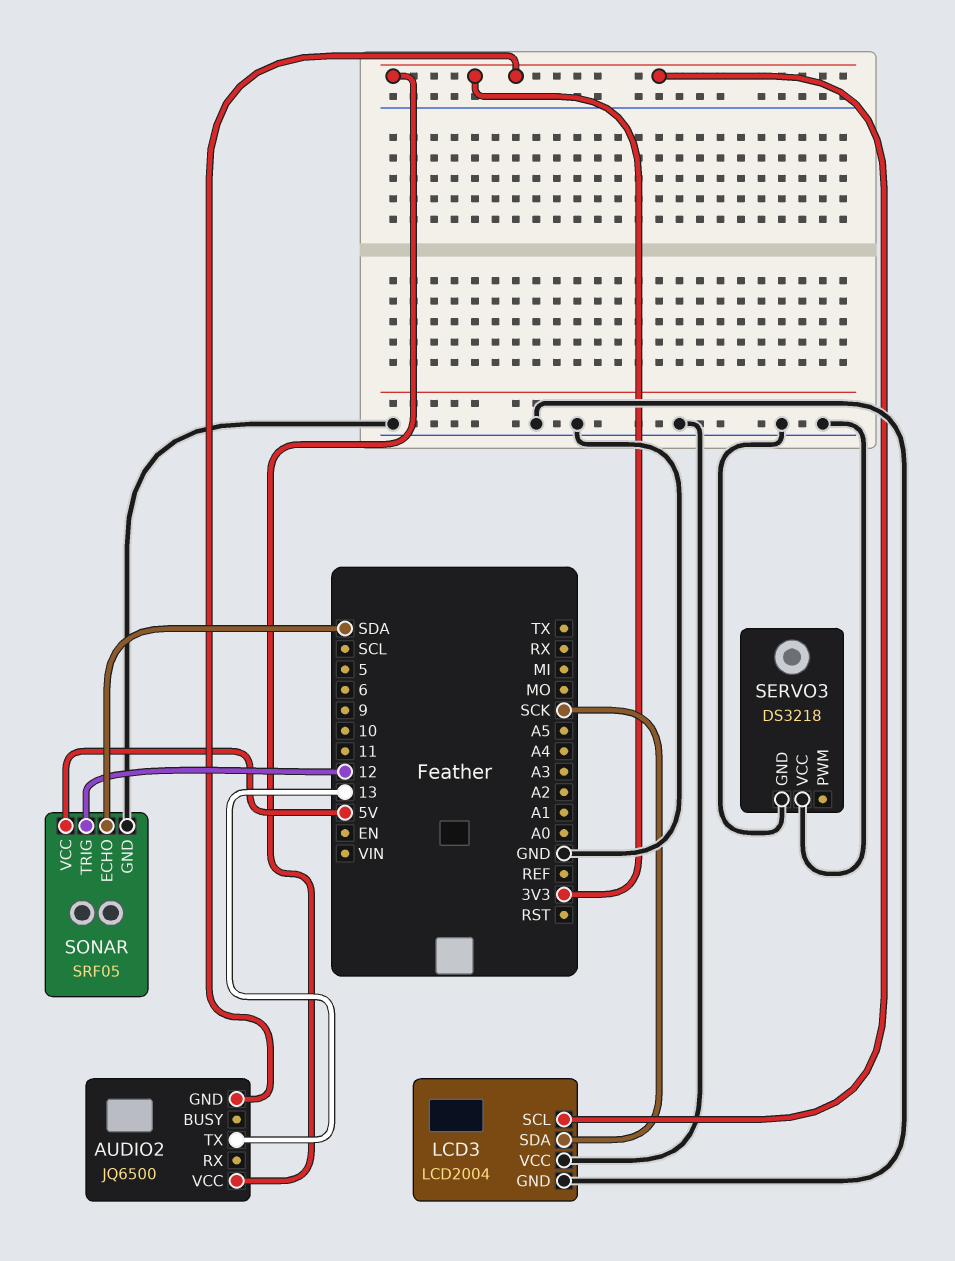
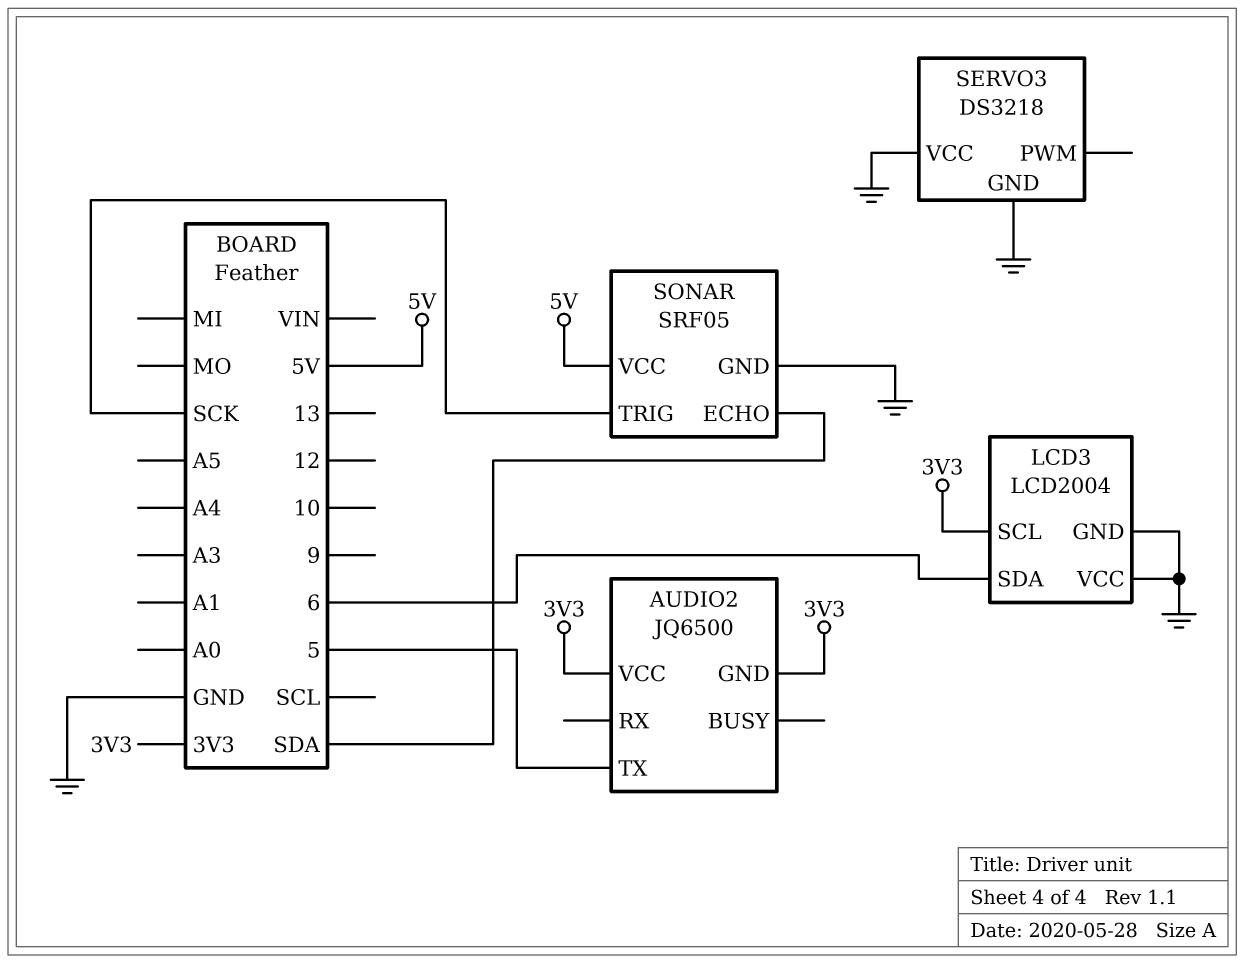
AUDIO2 pin TX: 13 -> 5
LCD3 pin SDA: SCK -> 6
SONAR pin TRIG: 12 -> SCK

